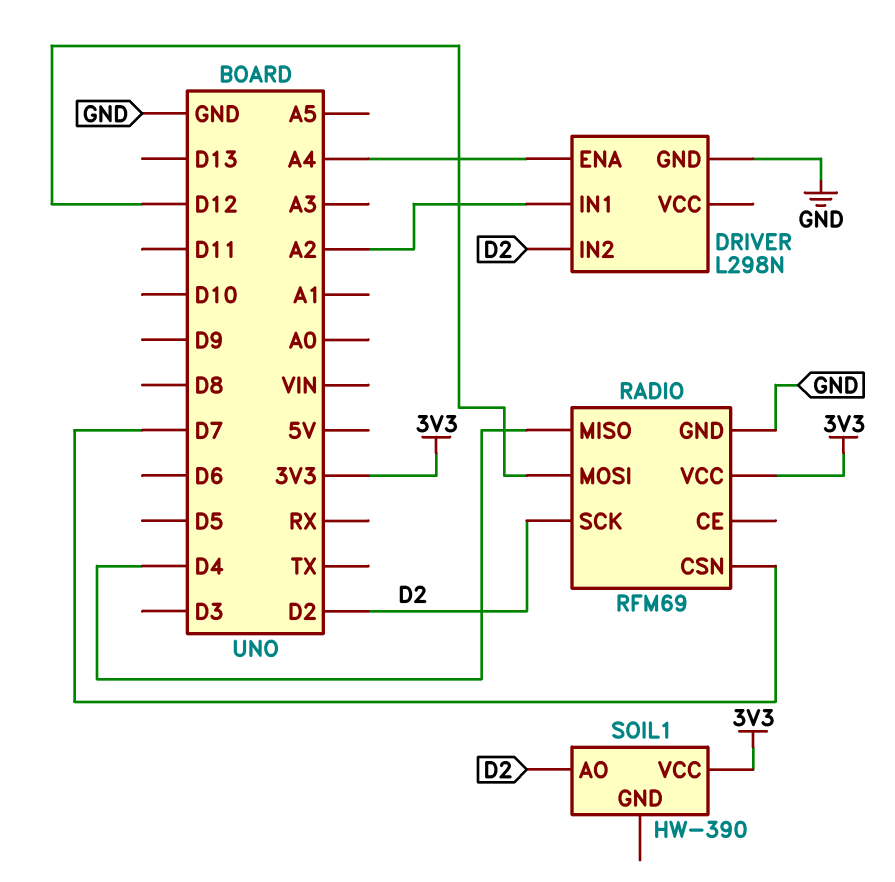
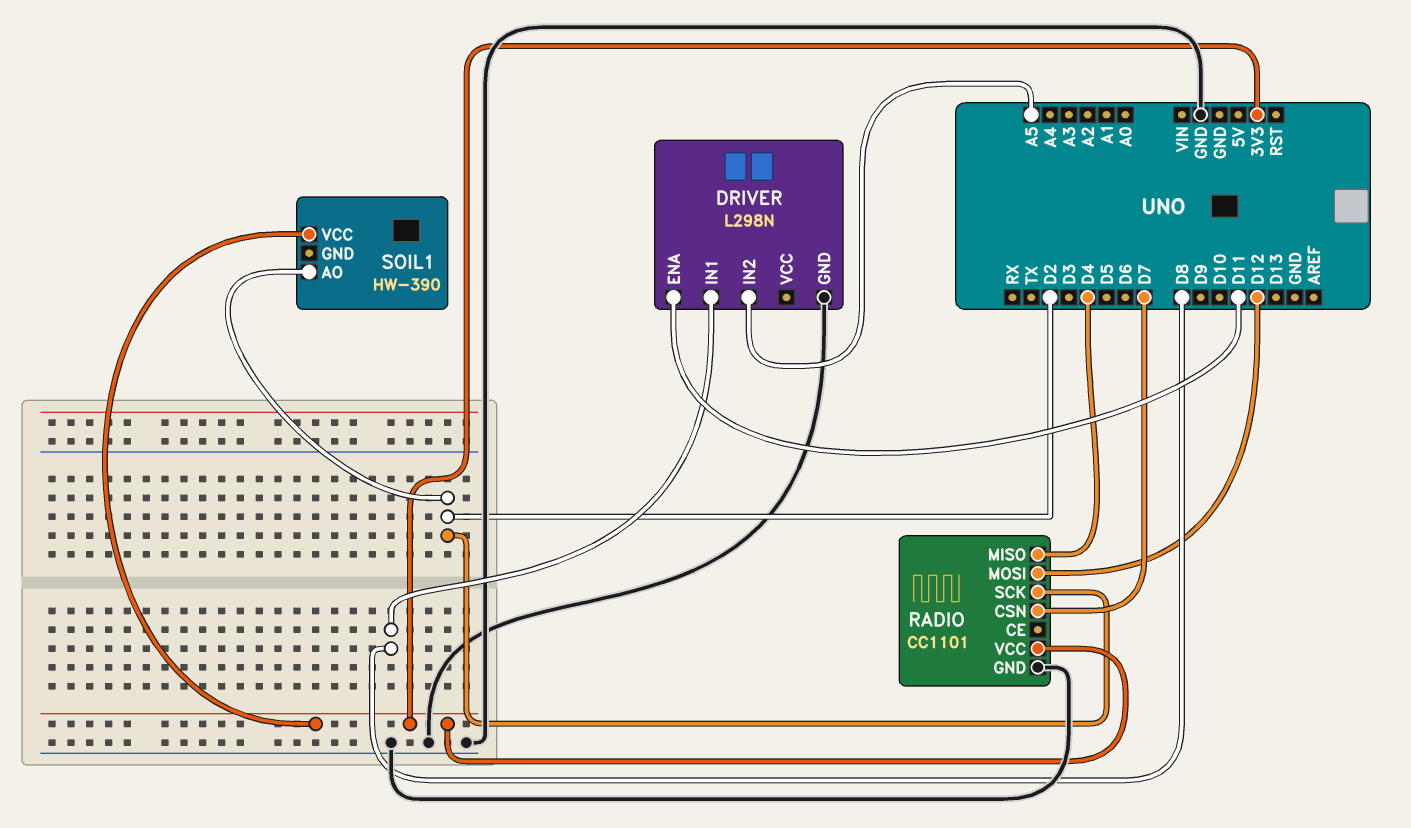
DRIVER pin ENA: A4 -> D11
DRIVER pin IN1: A2 -> D8
DRIVER pin IN2: D2 -> A5
RADIO: RFM69 -> CC1101

